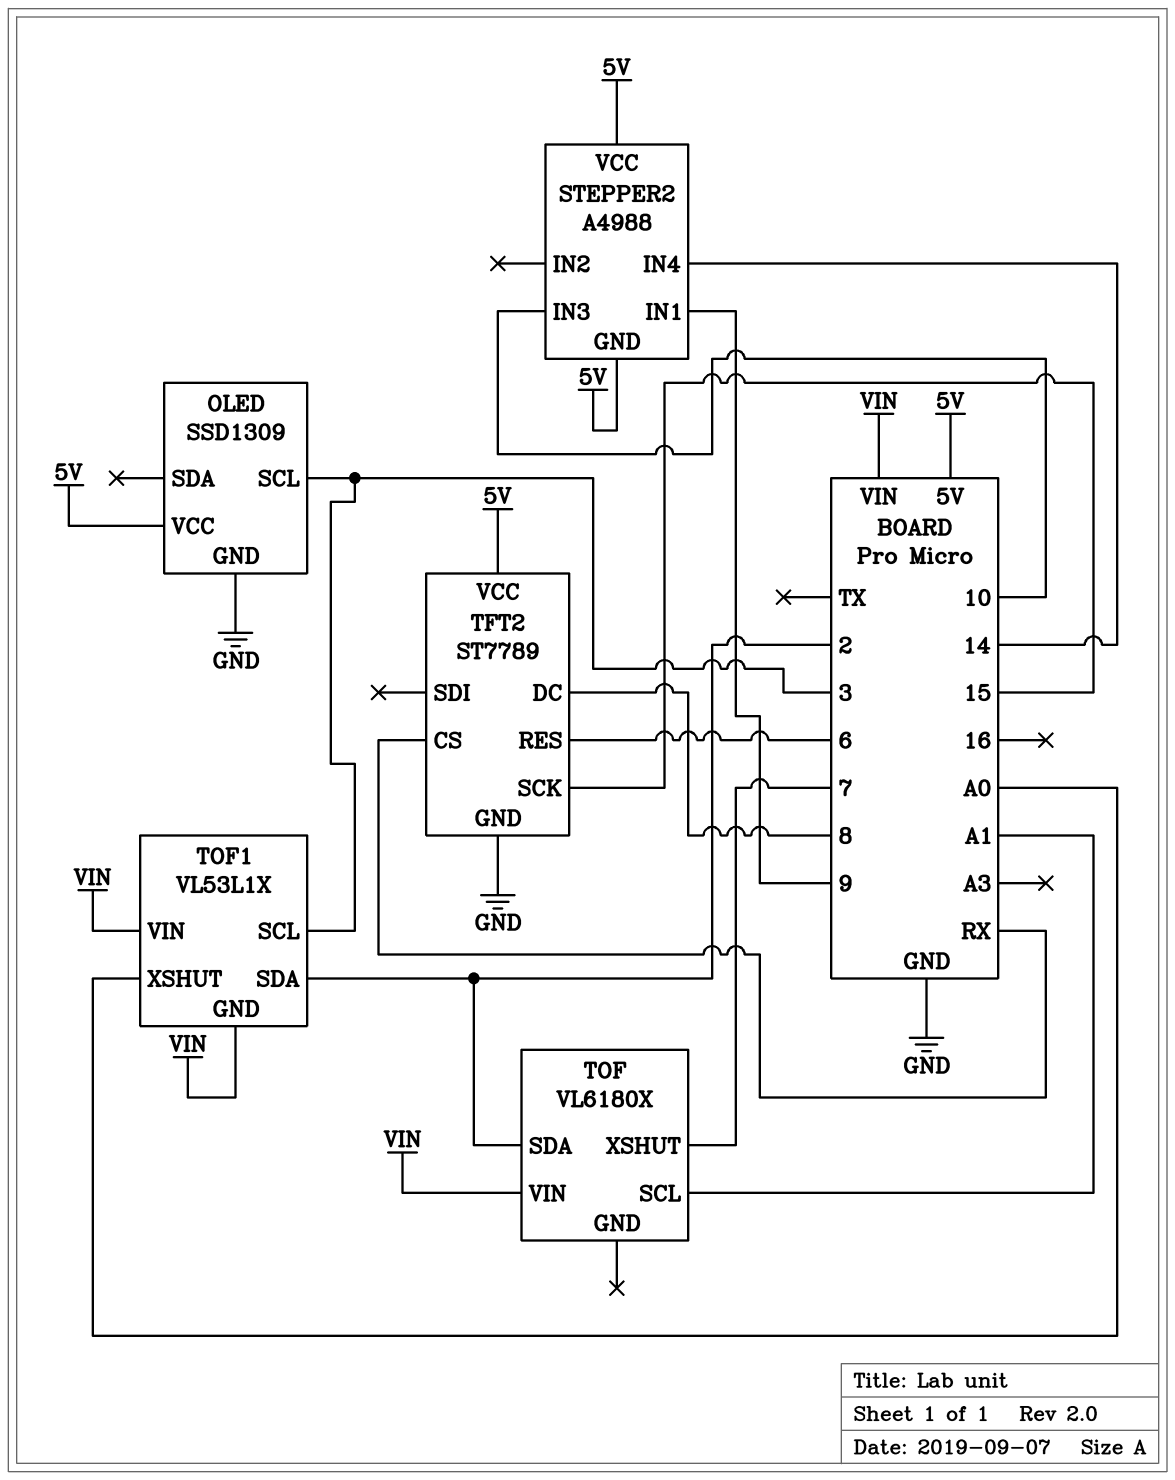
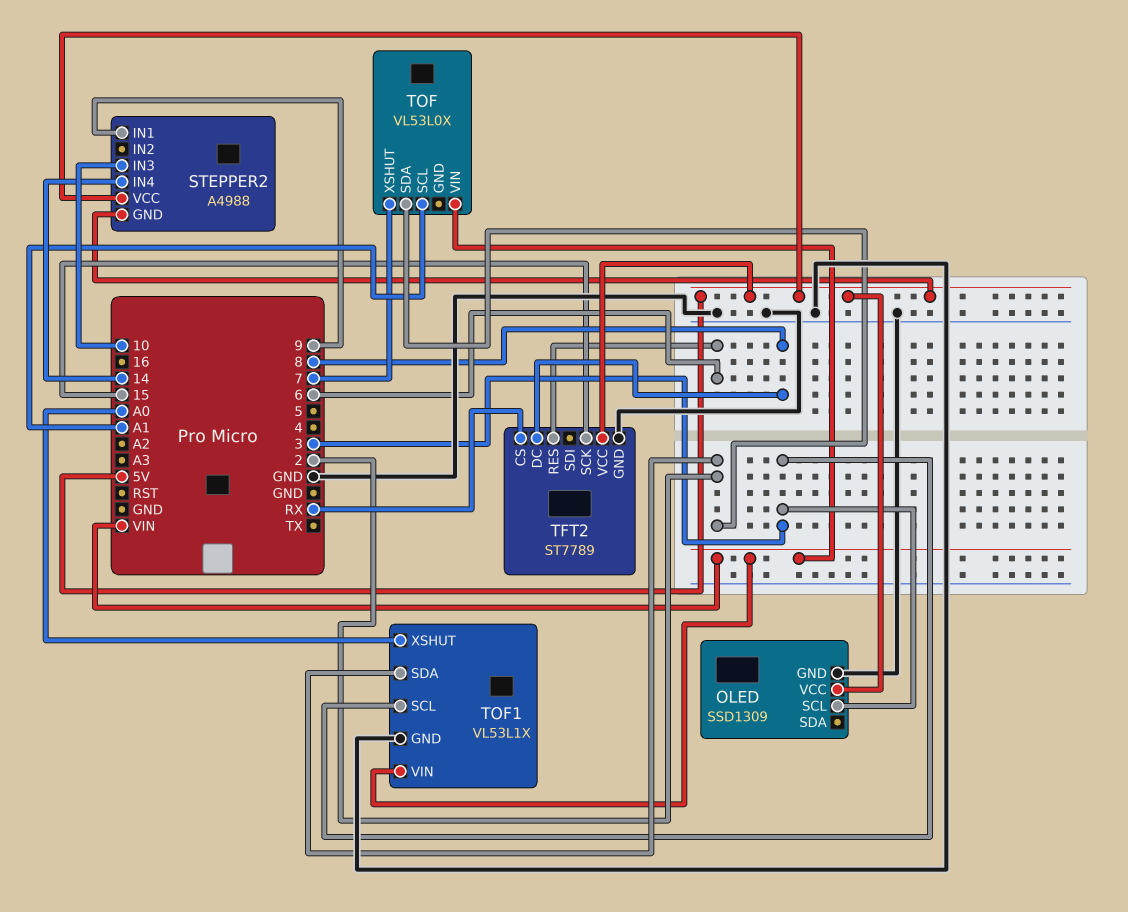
TOF: VL6180X -> VL53L0X
TOF1 pin GND: VIN -> GND

